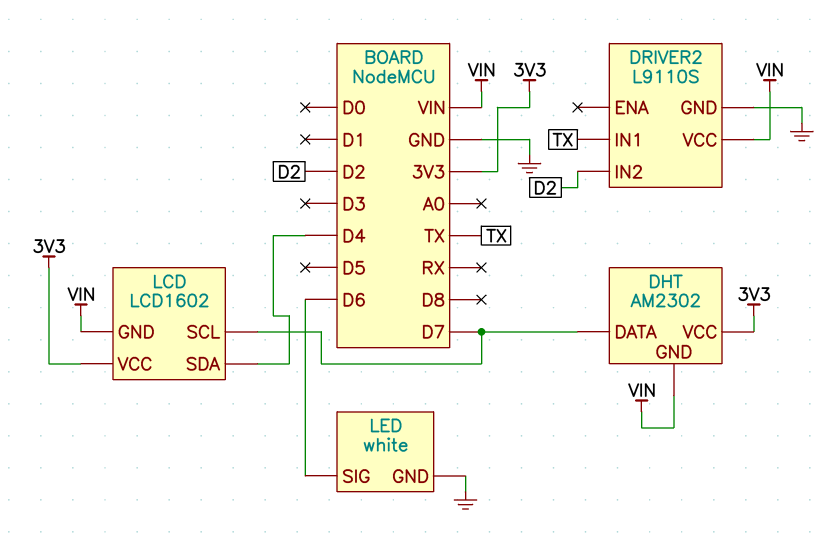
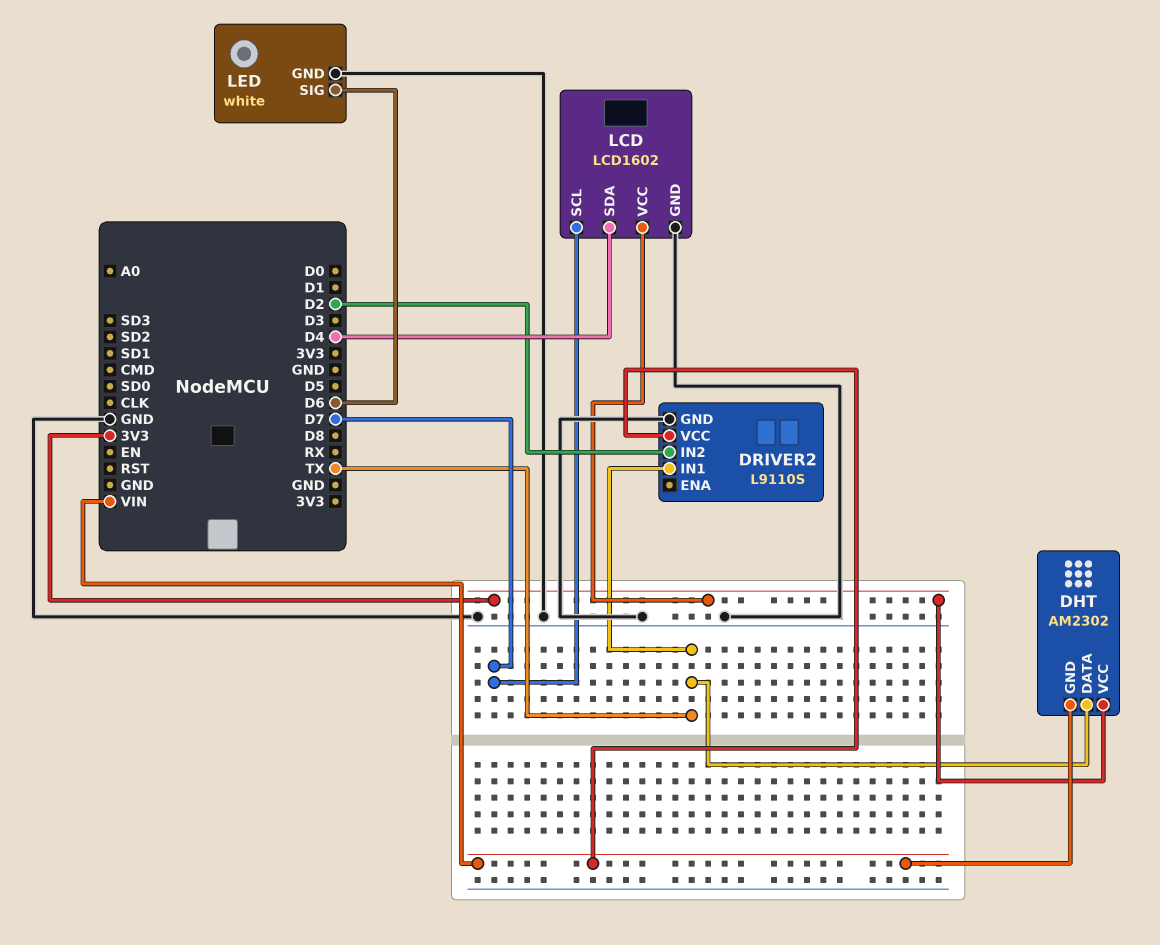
DHT pin DATA: D7 -> TX
LCD pin GND: VIN -> GND

